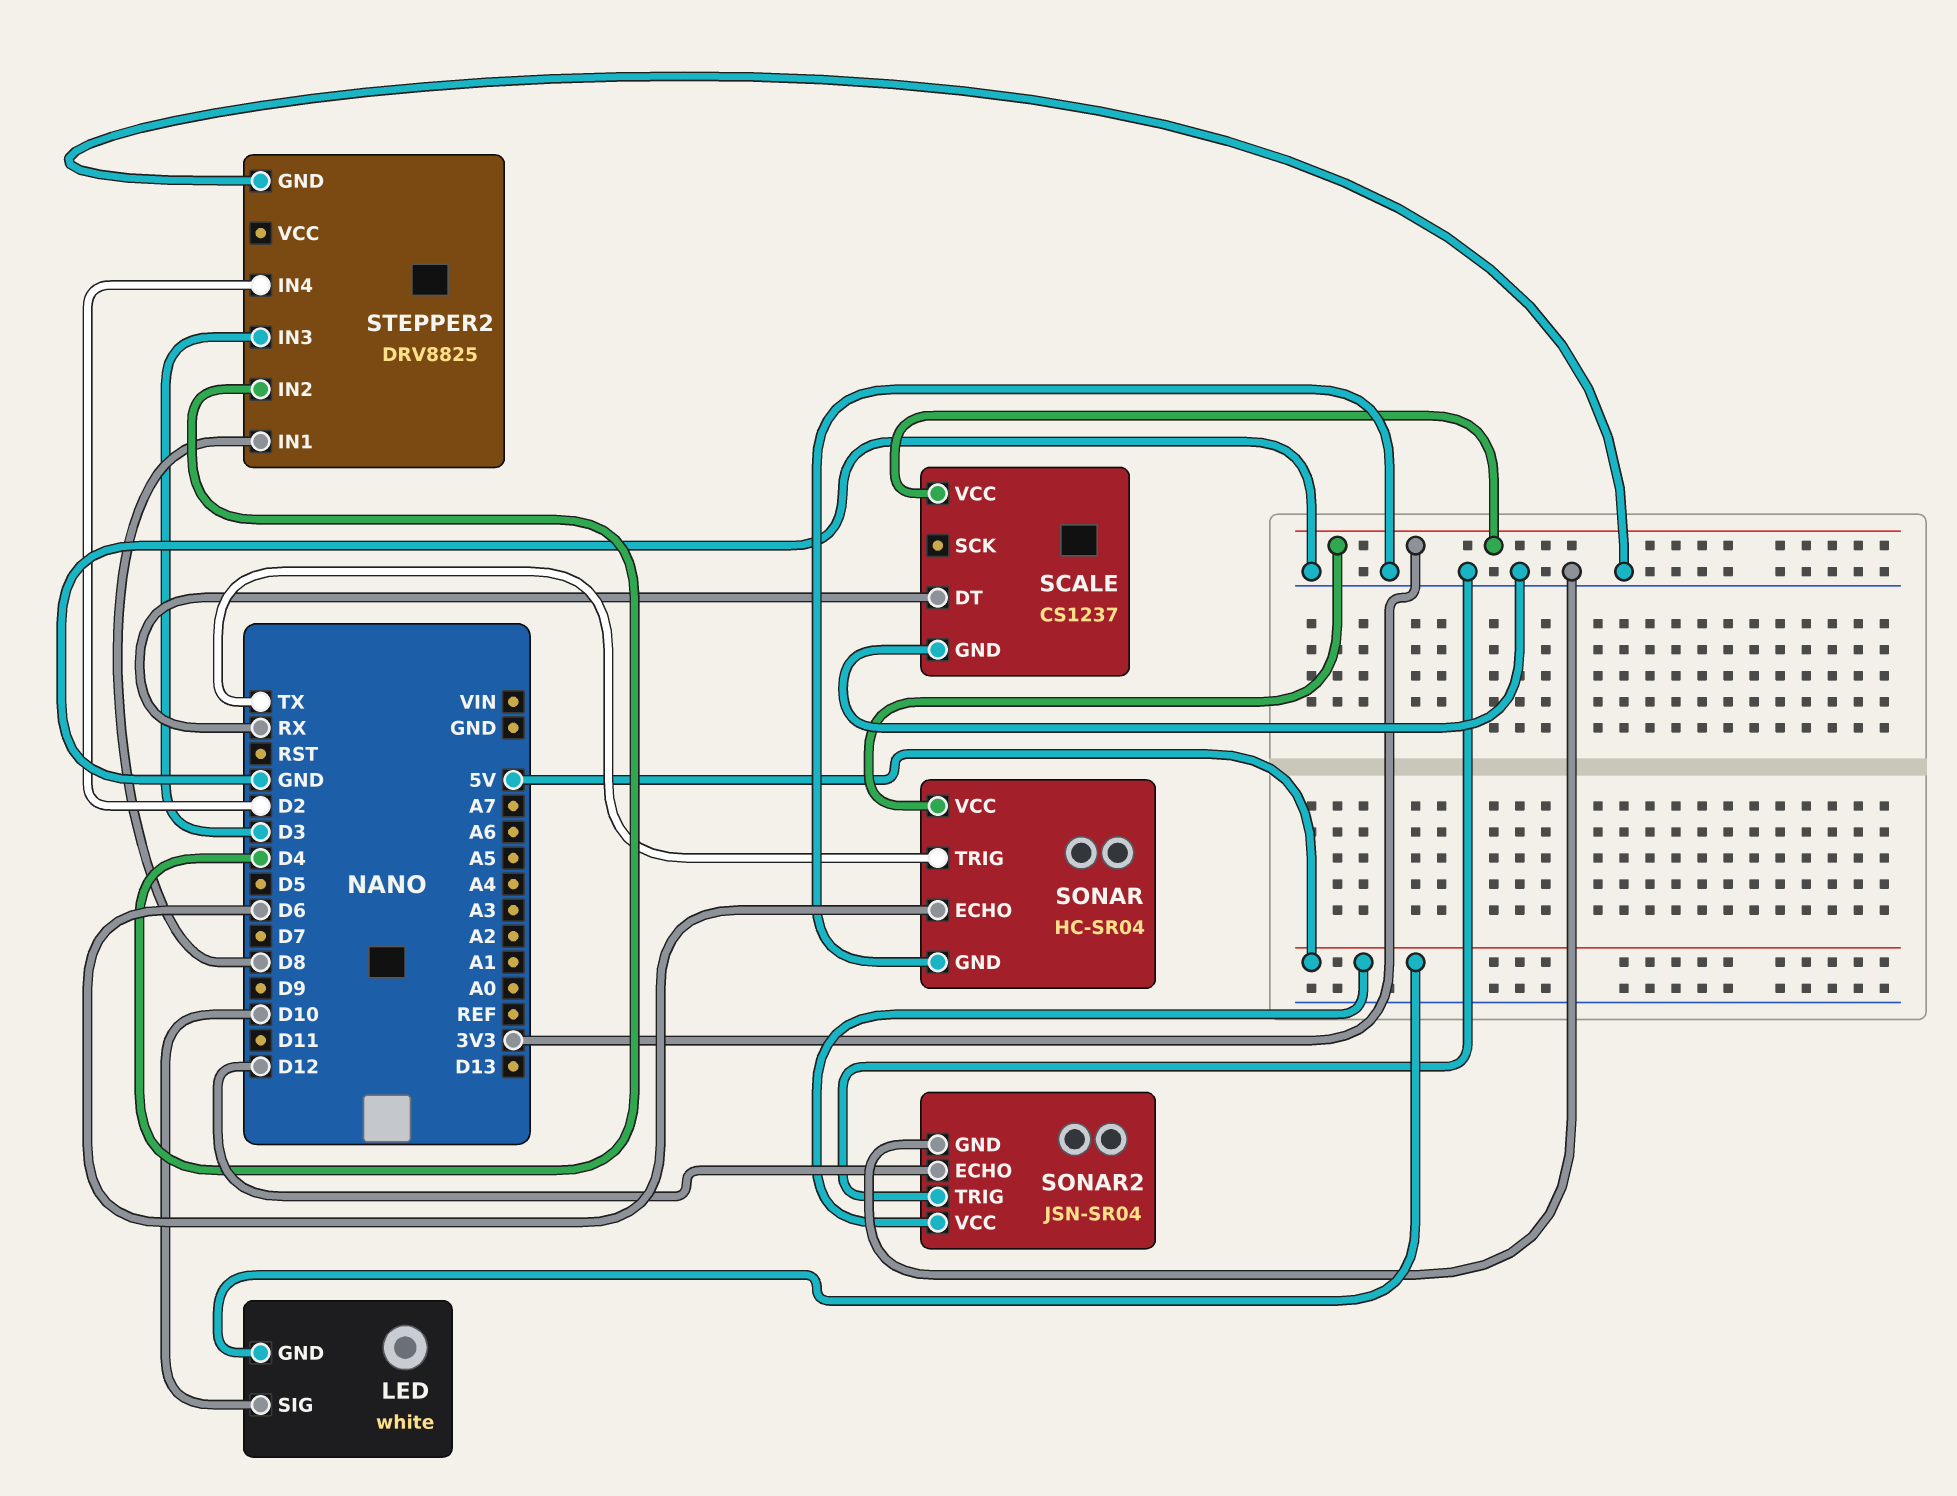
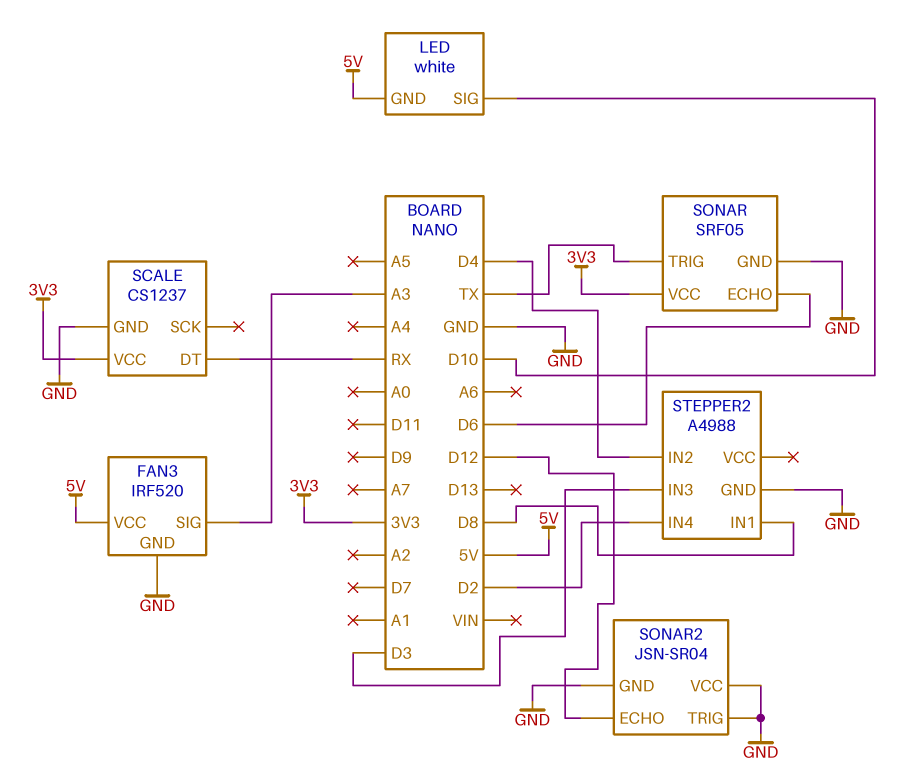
FAN3: none -> IRF520
FAN3 pin GND: none -> GND
FAN3 pin SIG: none -> A3
FAN3 pin VCC: none -> 5V
SONAR: HC-SR04 -> SRF05
SONAR2 pin VCC: 5V -> GND
STEPPER2: DRV8825 -> A4988

